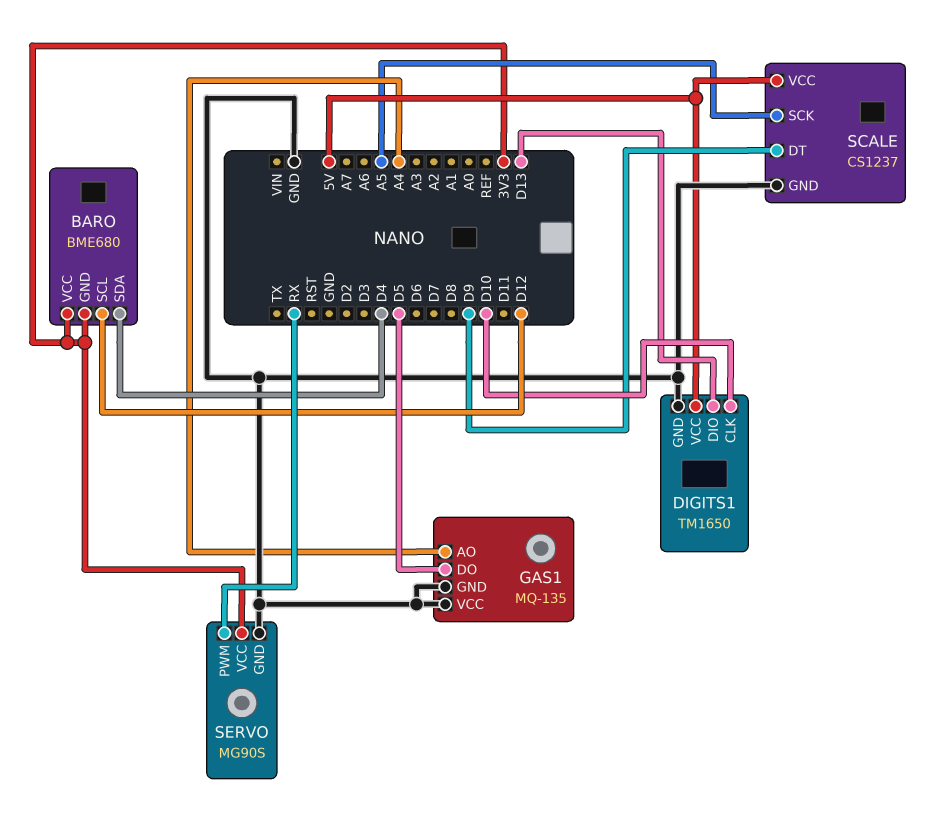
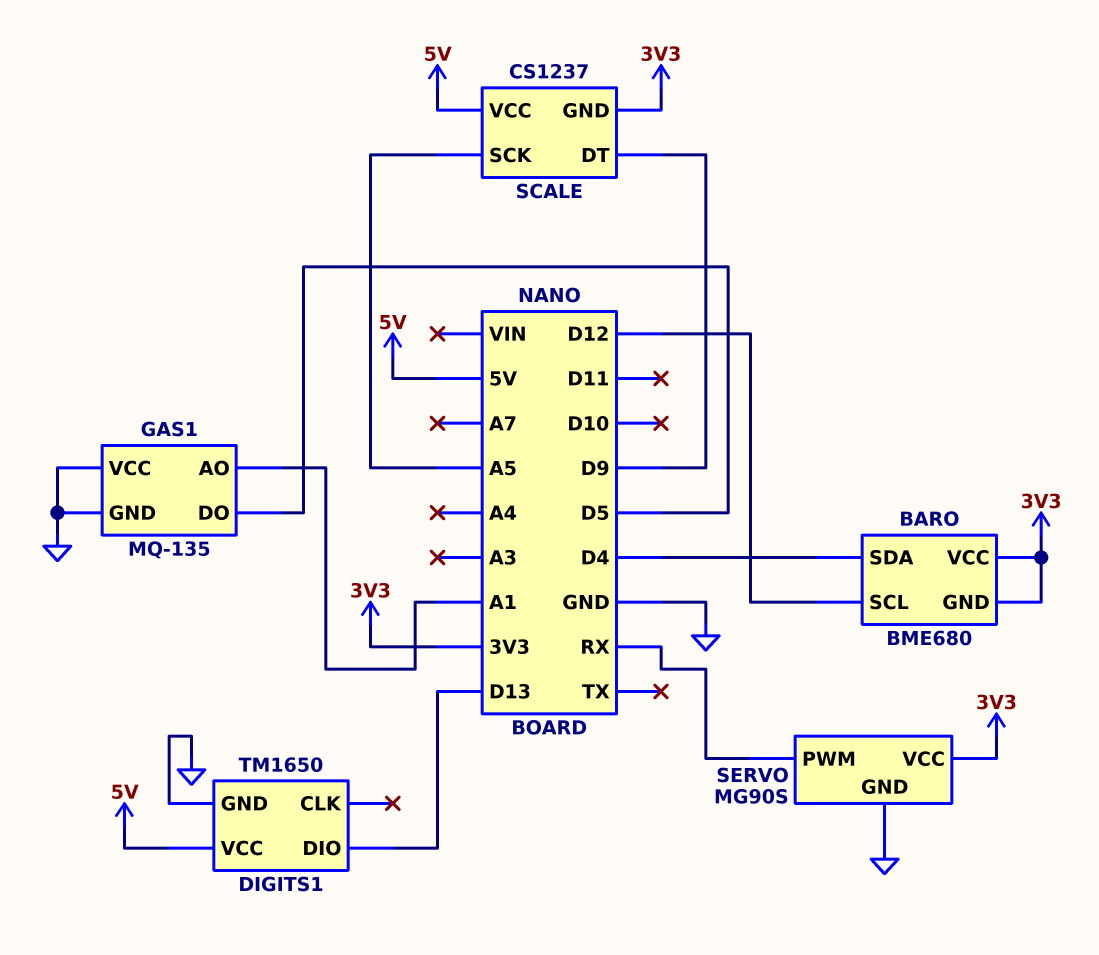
DIGITS1 pin CLK: D10 -> none
GAS1 pin AO: A4 -> A1
SCALE pin GND: GND -> 3V3

